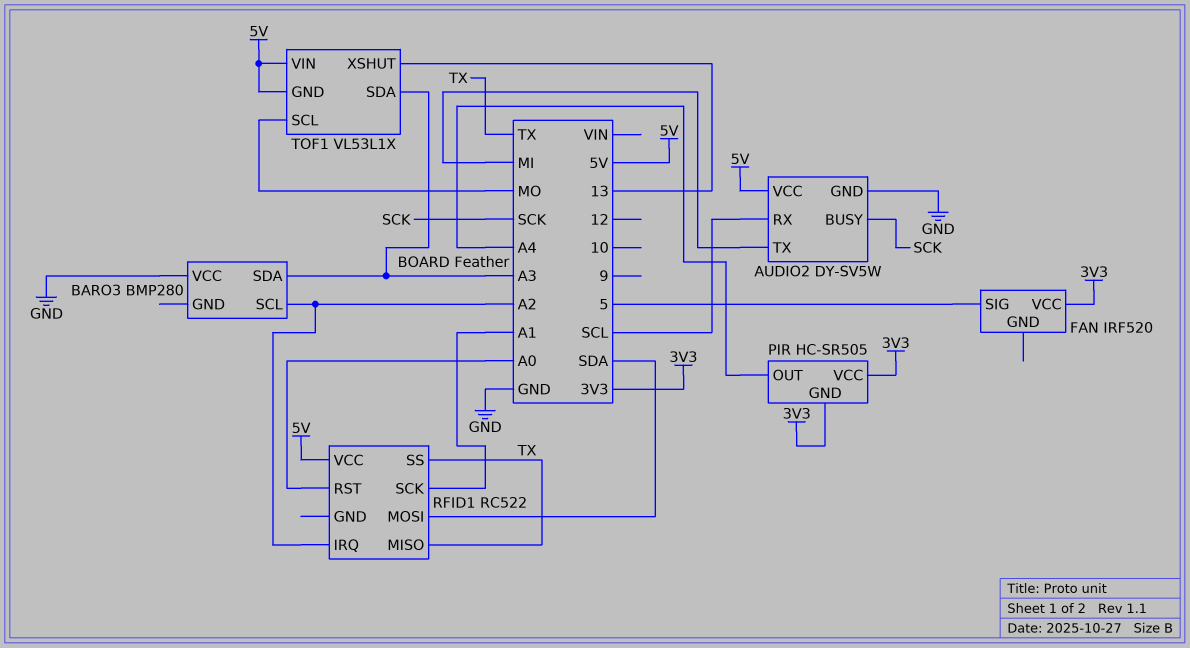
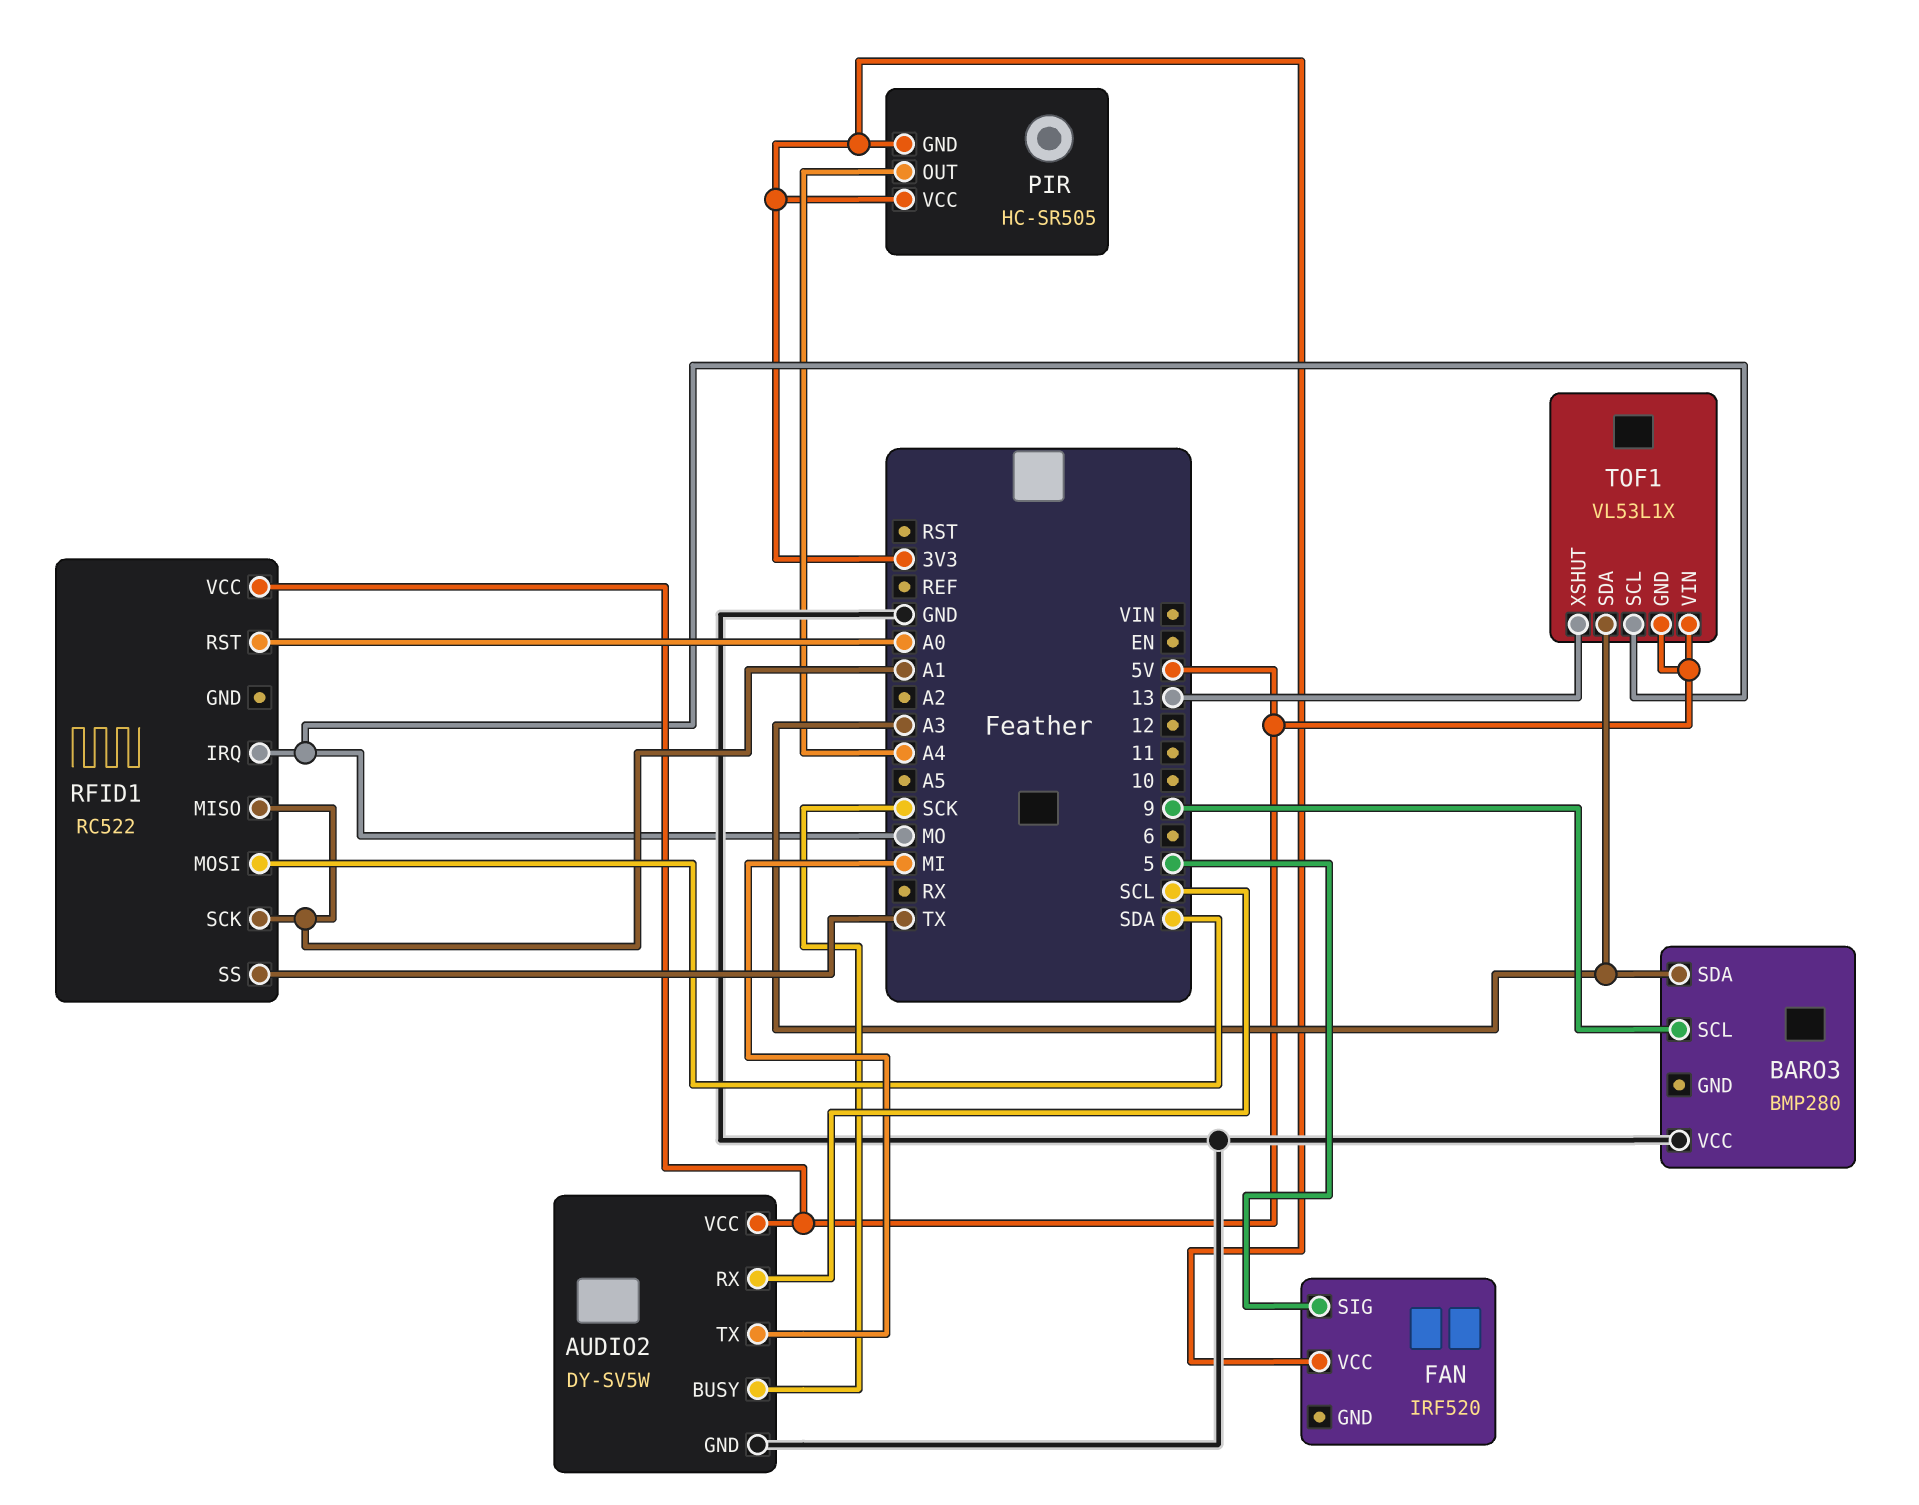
BARO3 pin SCL: A2 -> 9
RFID1 pin IRQ: A2 -> MO
RFID1 pin MISO: TX -> A1

